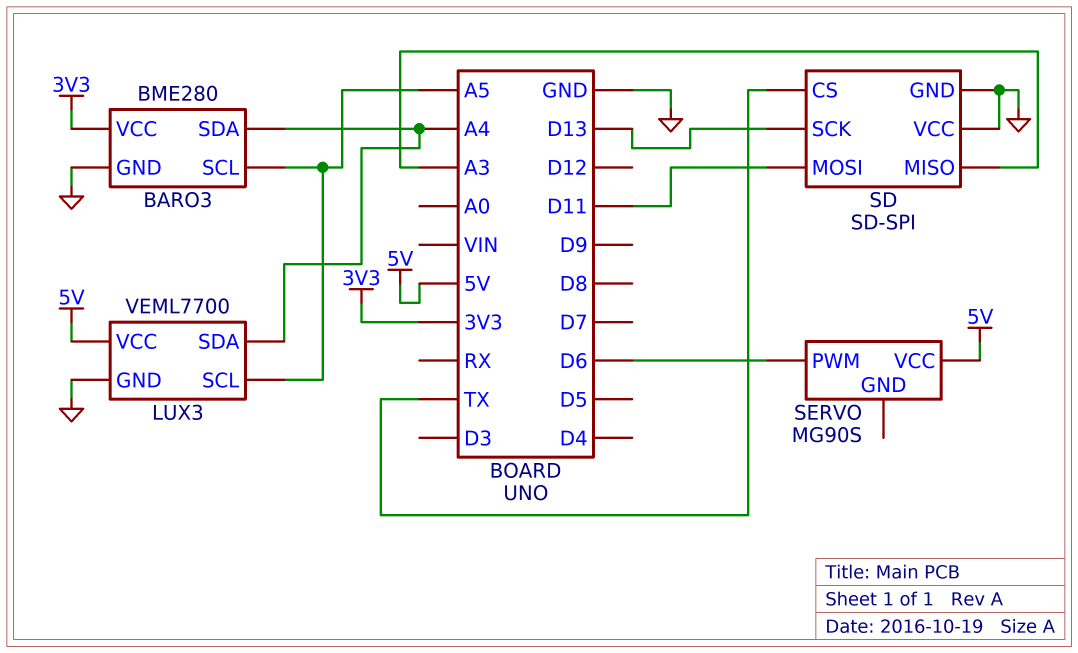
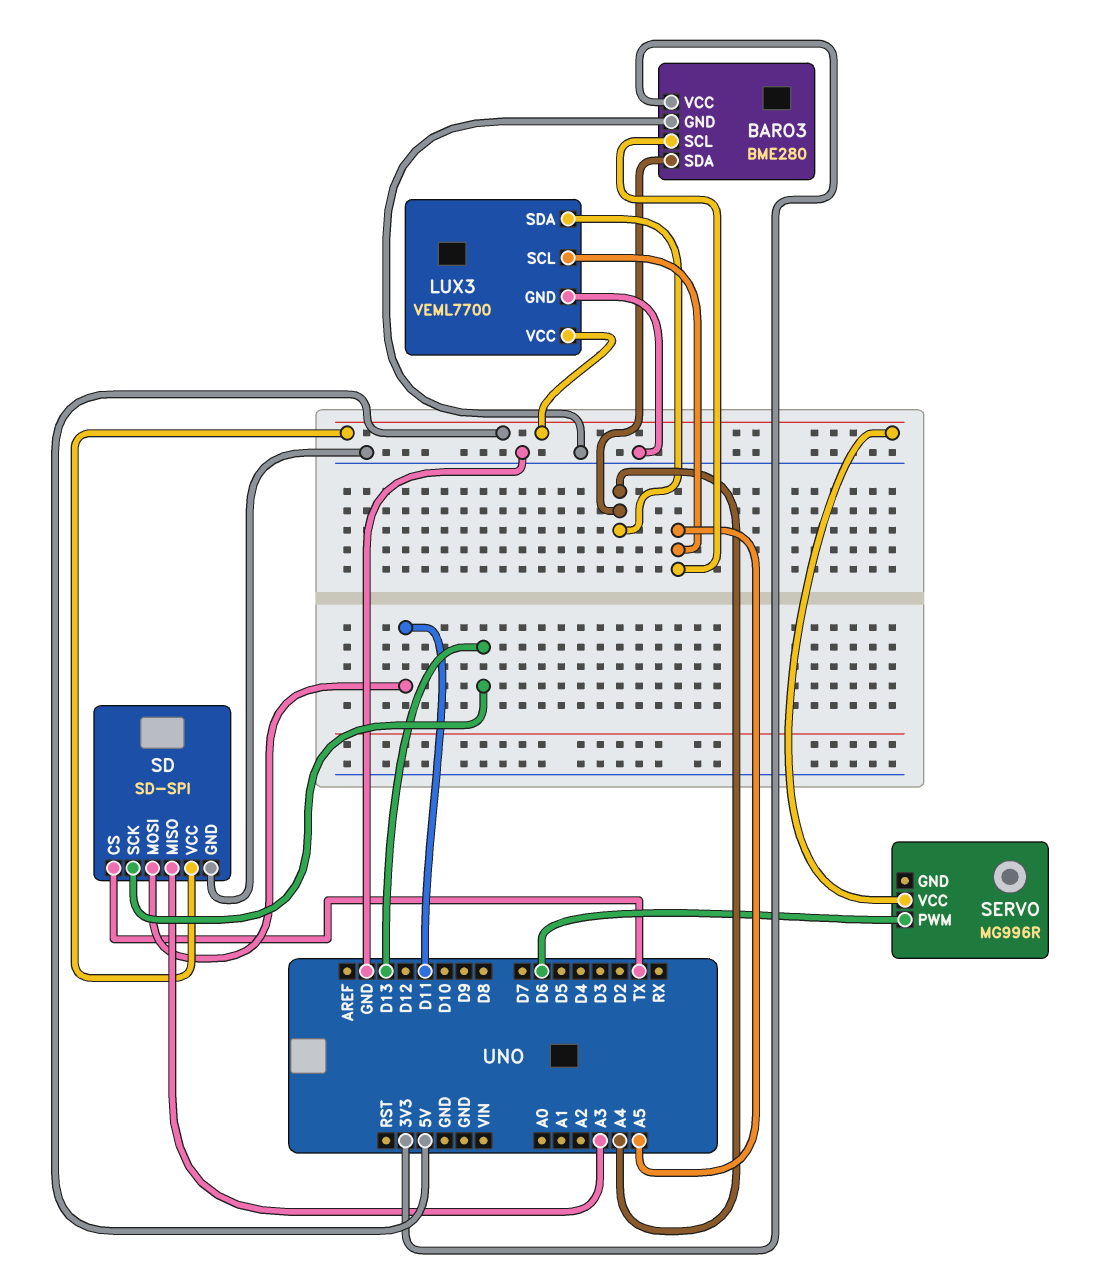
SD pin VCC: GND -> 5V
SERVO: MG90S -> MG996R

